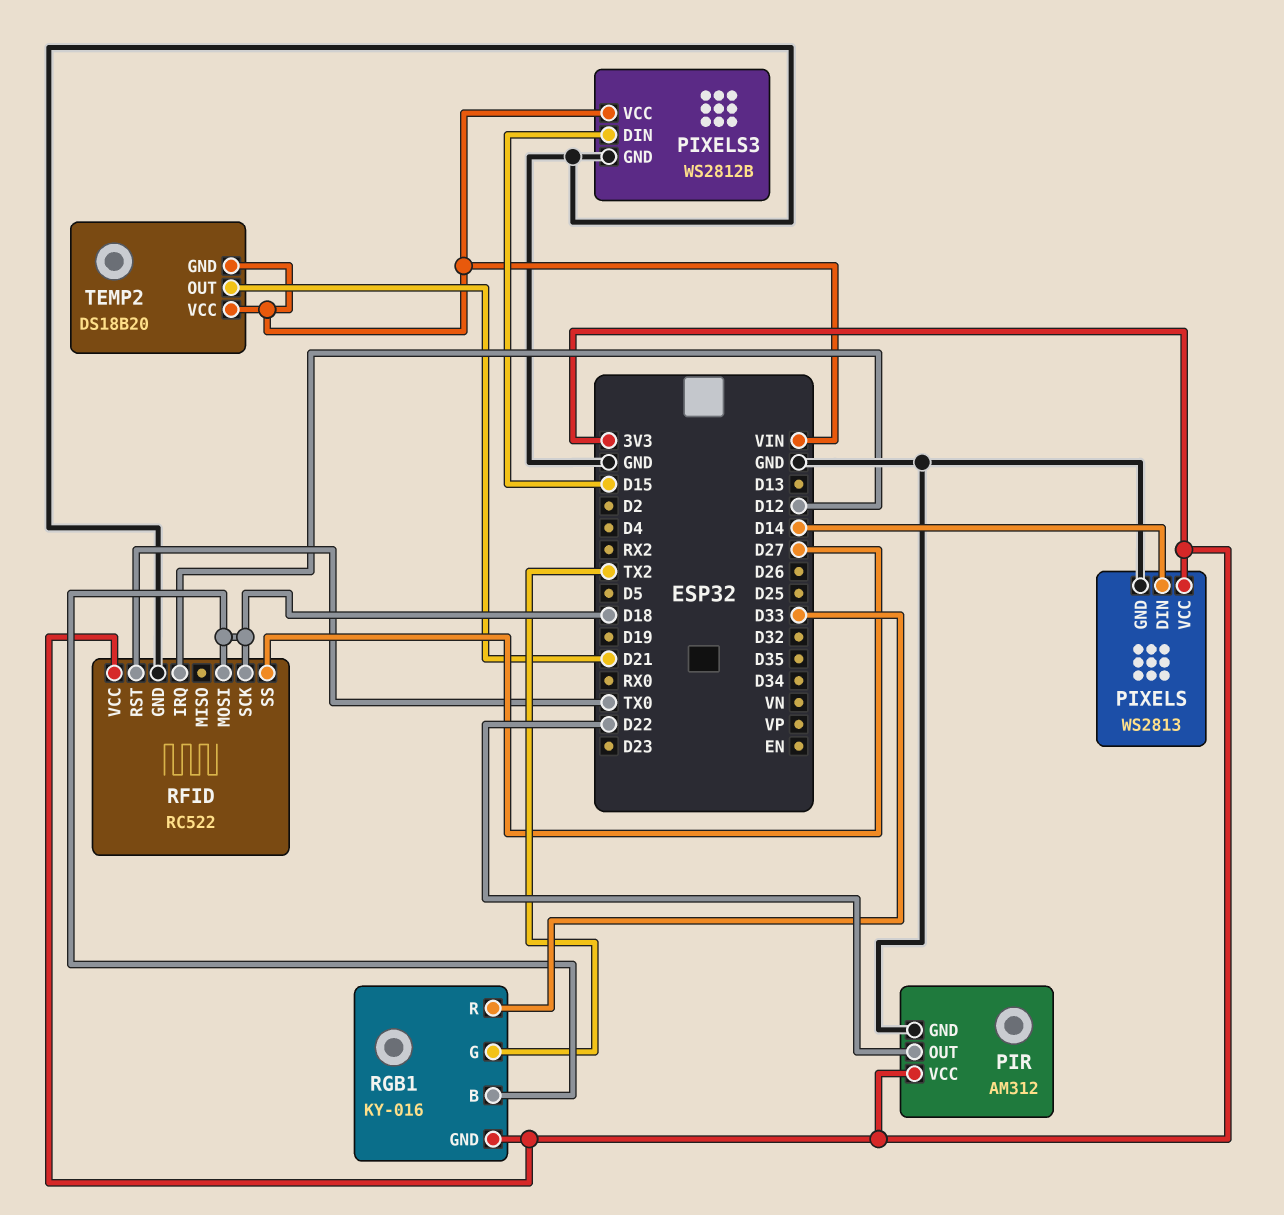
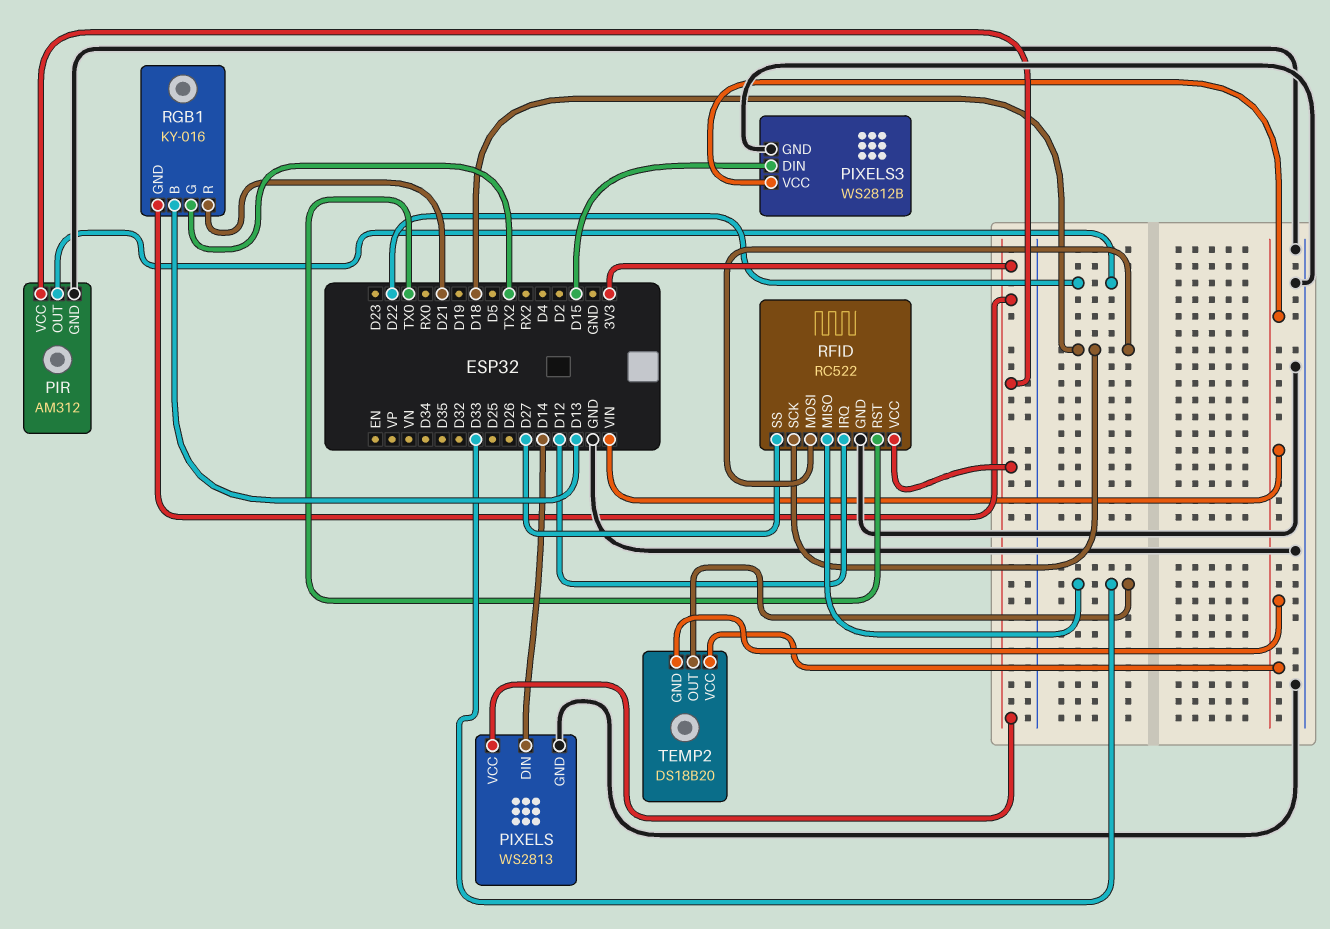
RFID pin MISO: none -> D33
RGB1 pin B: D18 -> D13
RGB1 pin R: D33 -> D21
TEMP2 pin OUT: D21 -> D33

